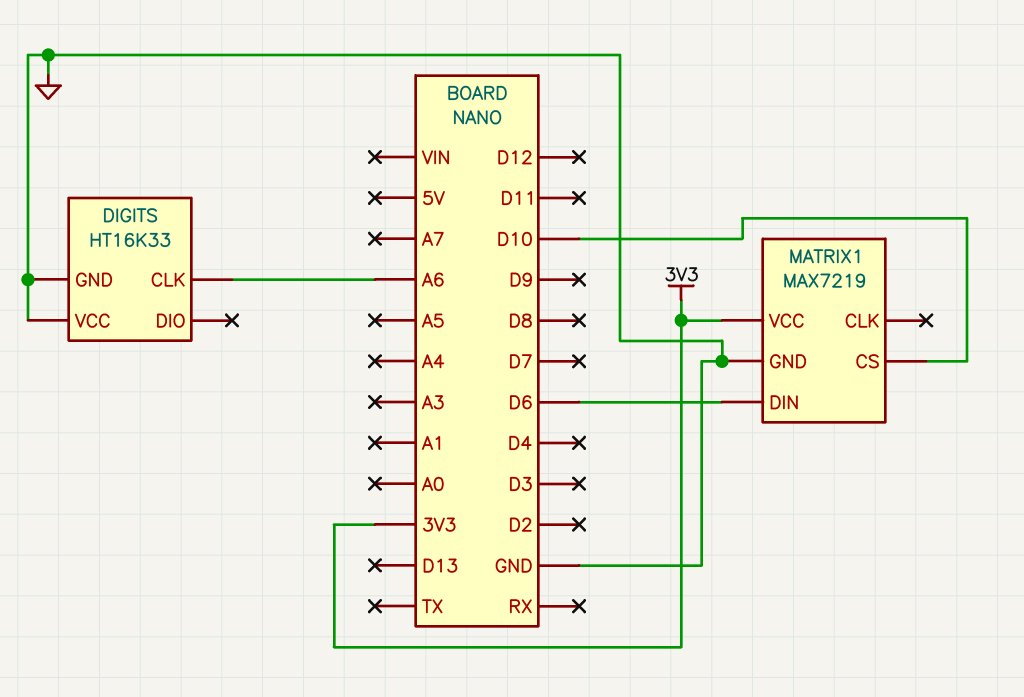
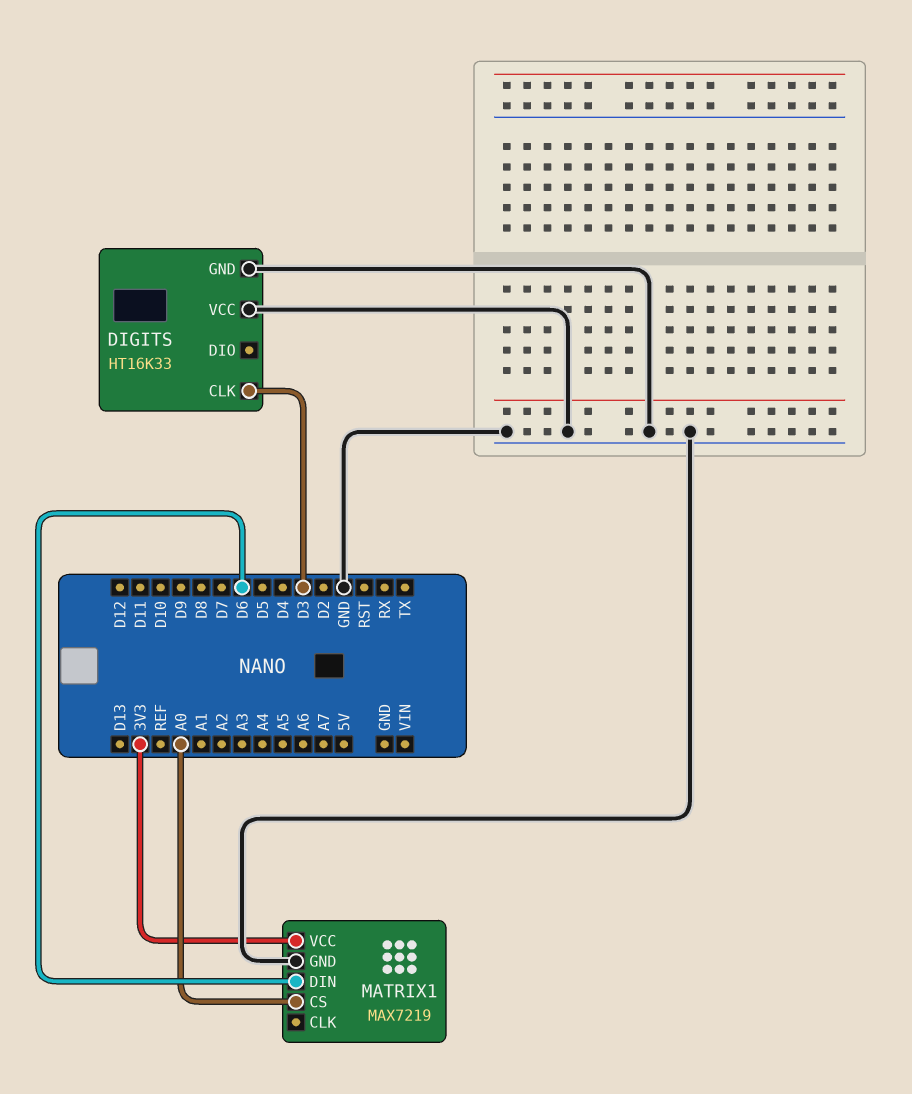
DIGITS pin CLK: A6 -> D3
MATRIX1 pin CS: D10 -> A0

